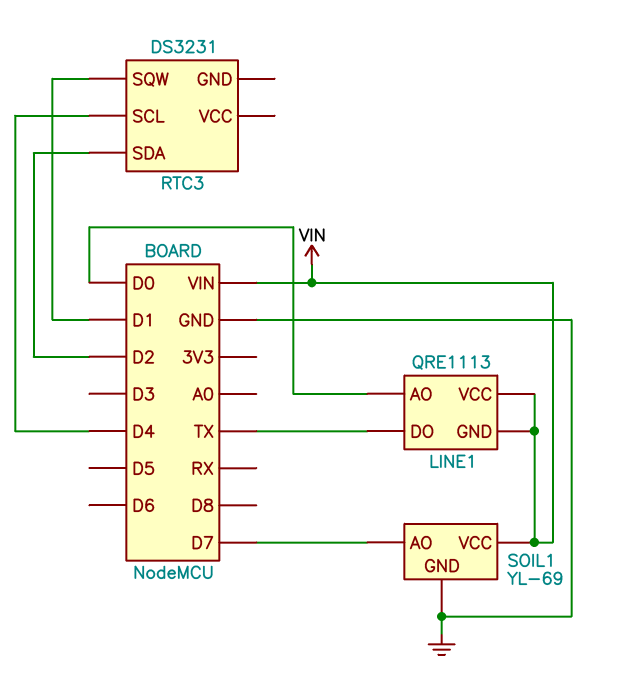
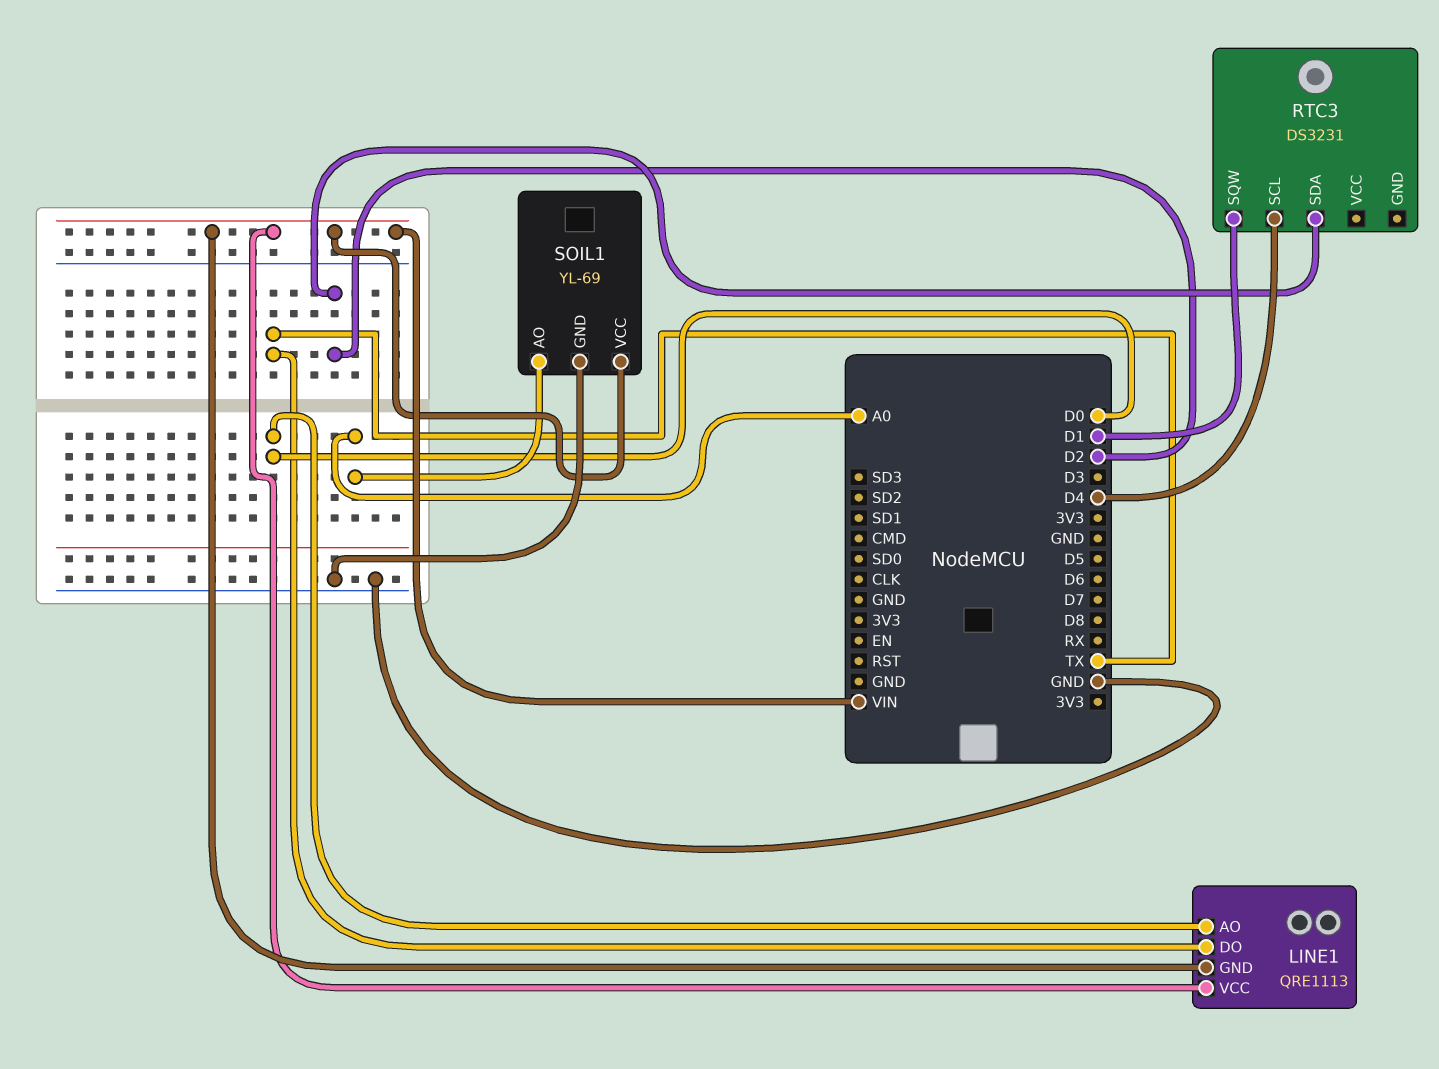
SOIL1 pin AO: D7 -> A0

